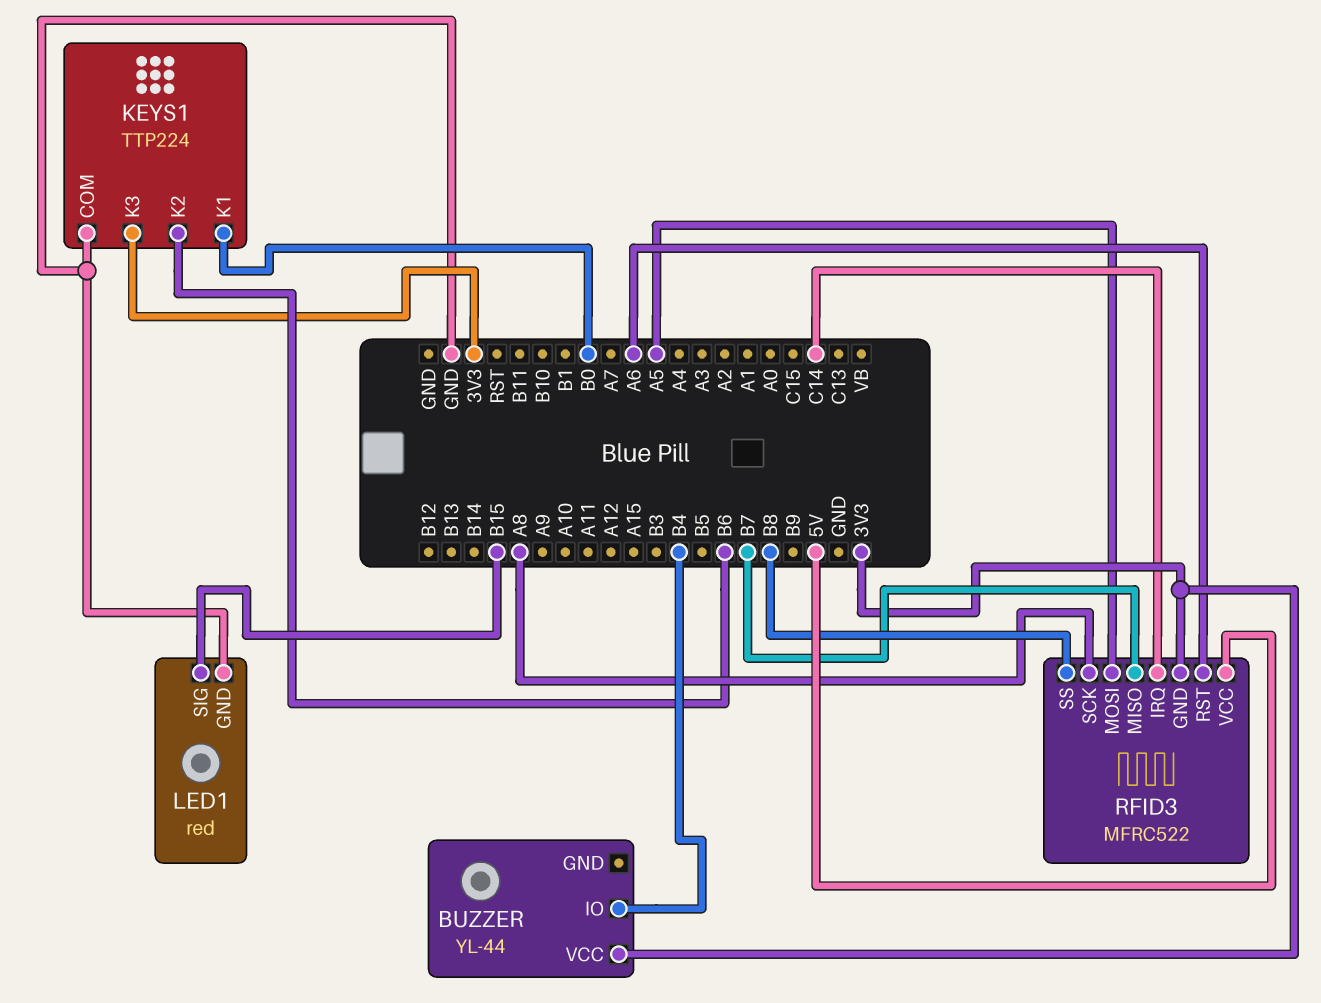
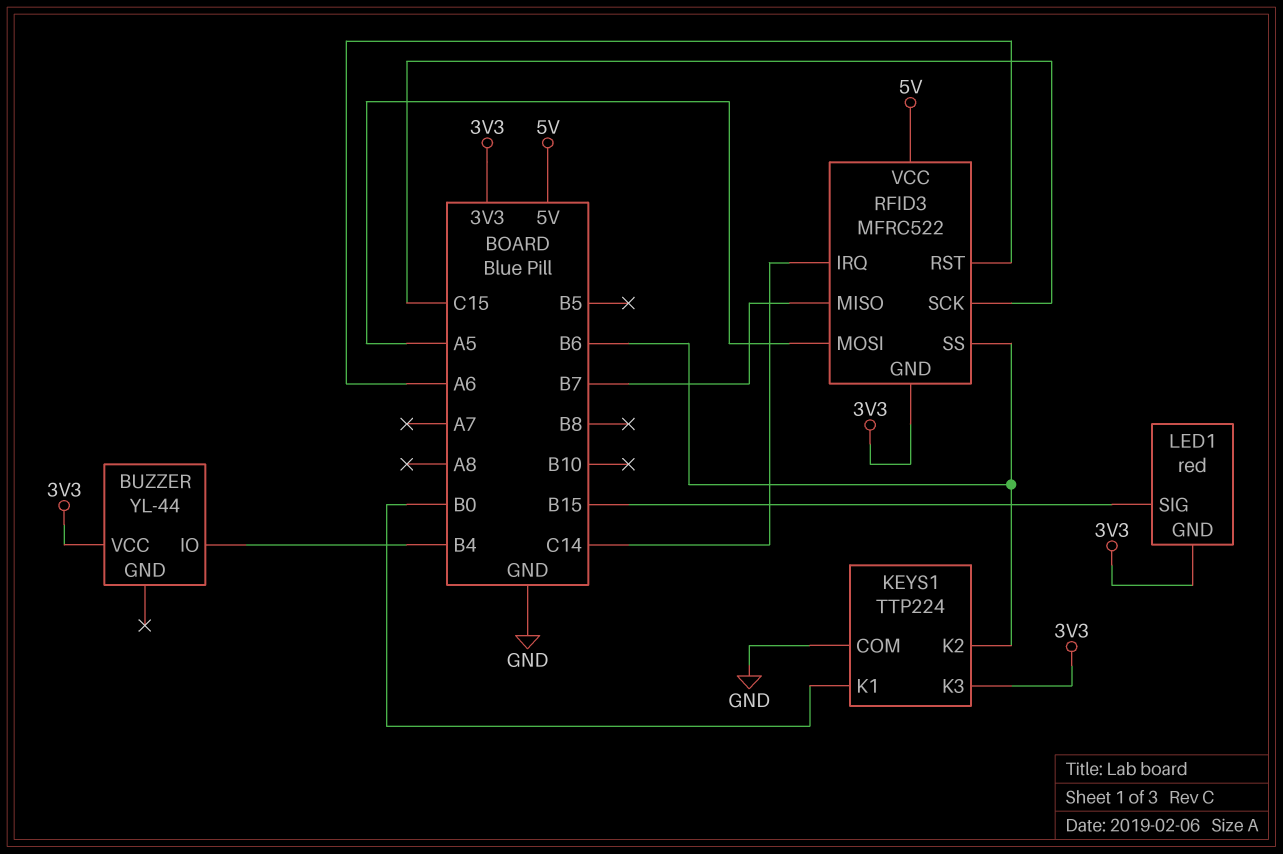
LED1 pin GND: GND -> 3V3
RFID3 pin SCK: A8 -> C15
RFID3 pin SS: B8 -> B6

